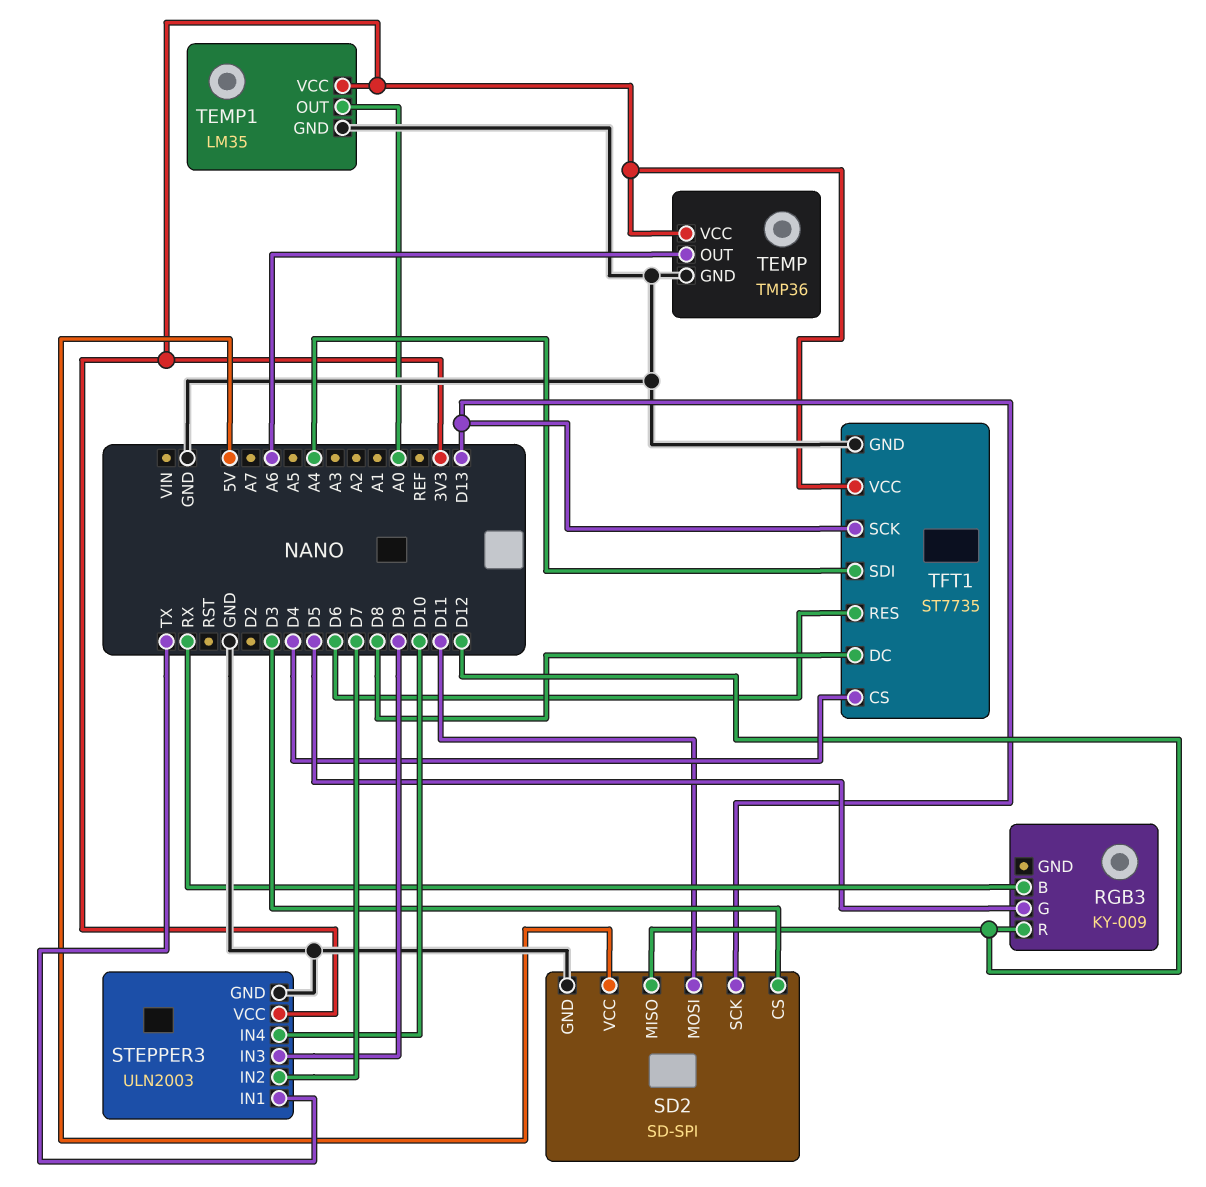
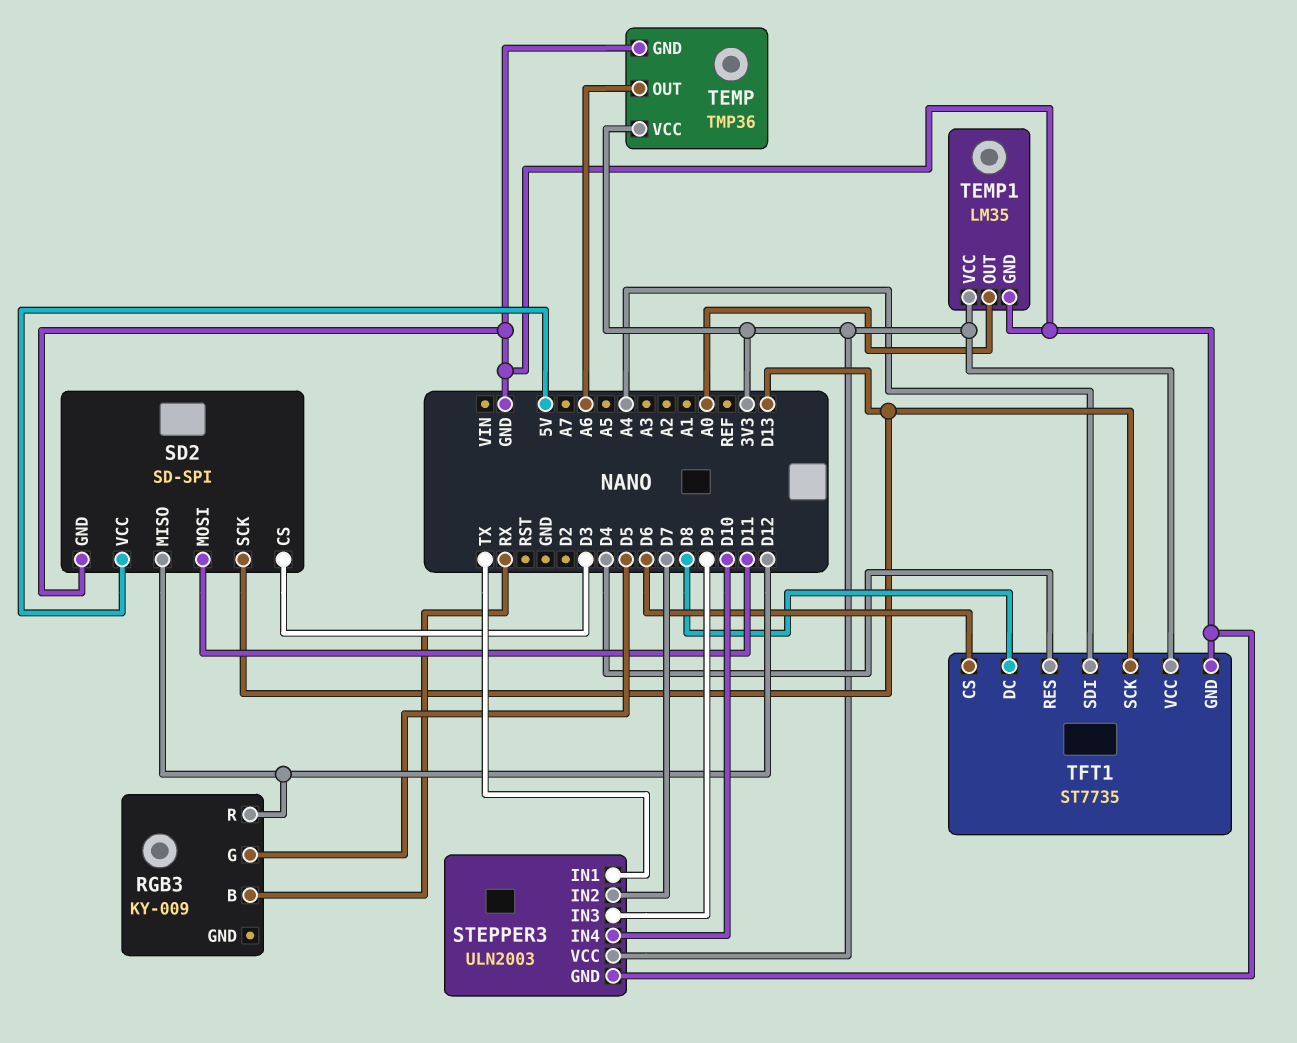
TFT1 pin CS: D4 -> D6
TFT1 pin RES: D6 -> D4

